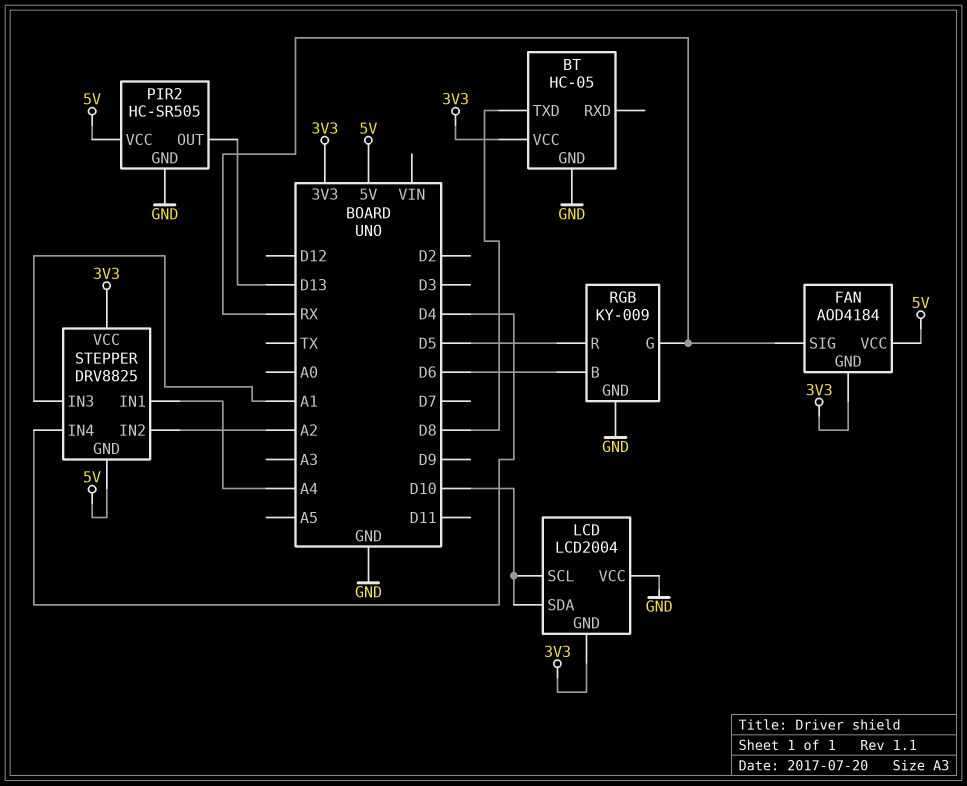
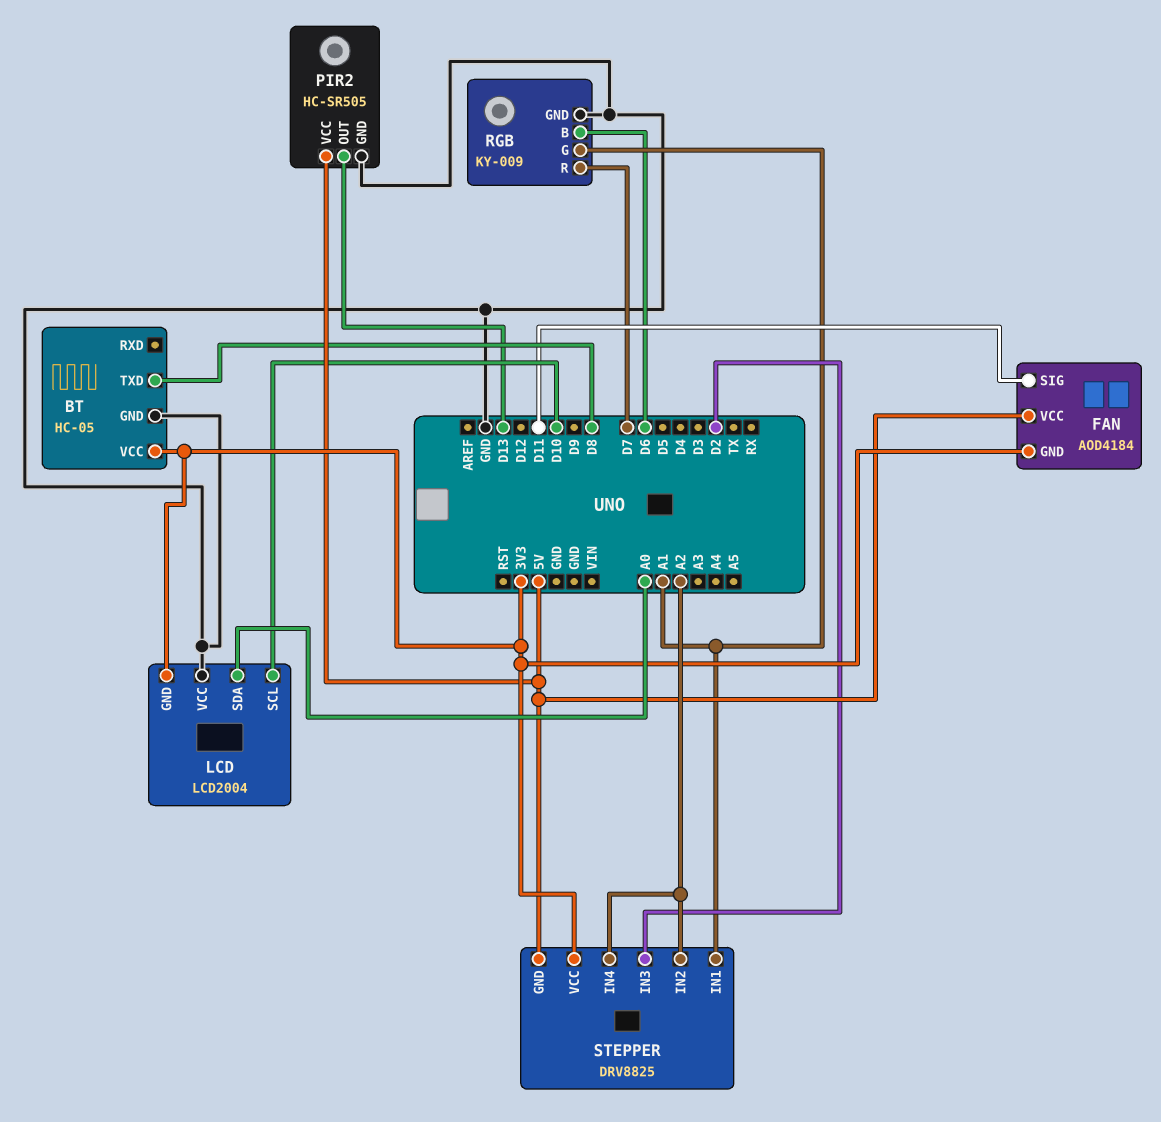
FAN pin SIG: RX -> D11
LCD pin SDA: D10 -> A0
RGB pin G: RX -> A1
RGB pin R: D5 -> D7
STEPPER pin IN1: A4 -> A1
STEPPER pin IN3: A1 -> D2
STEPPER pin IN4: D4 -> A2

